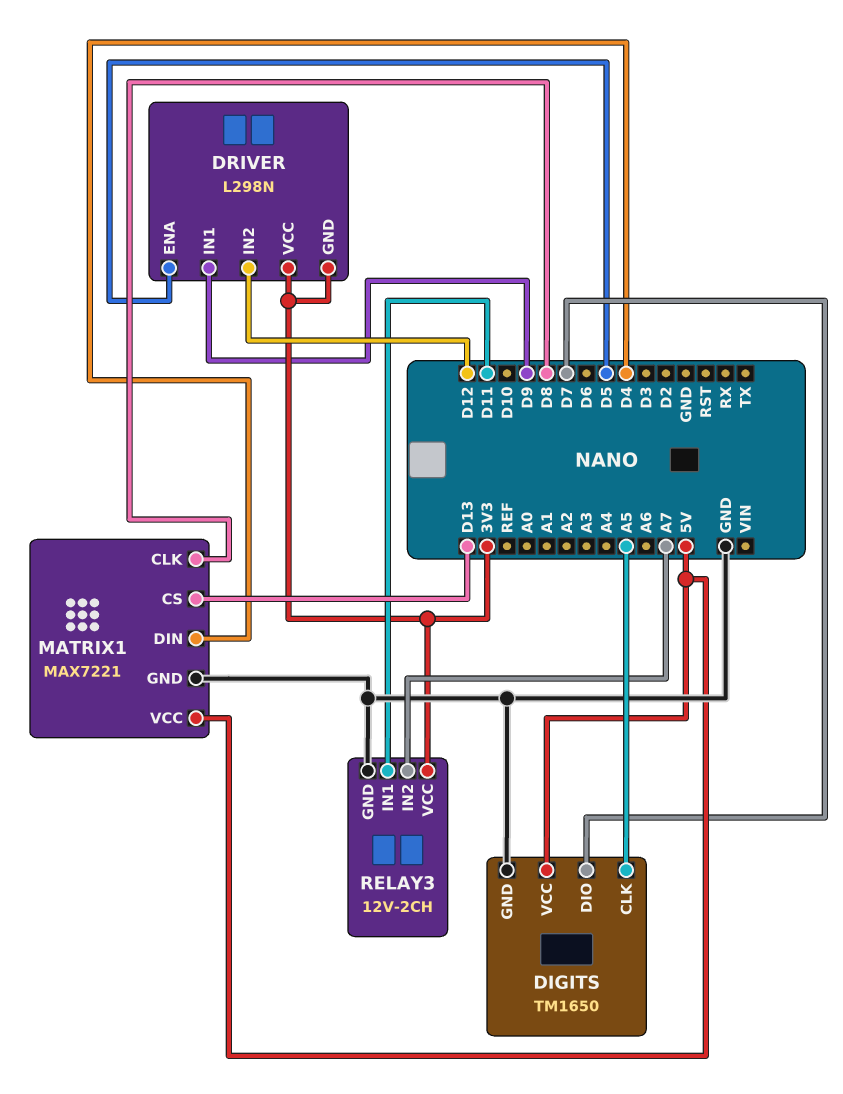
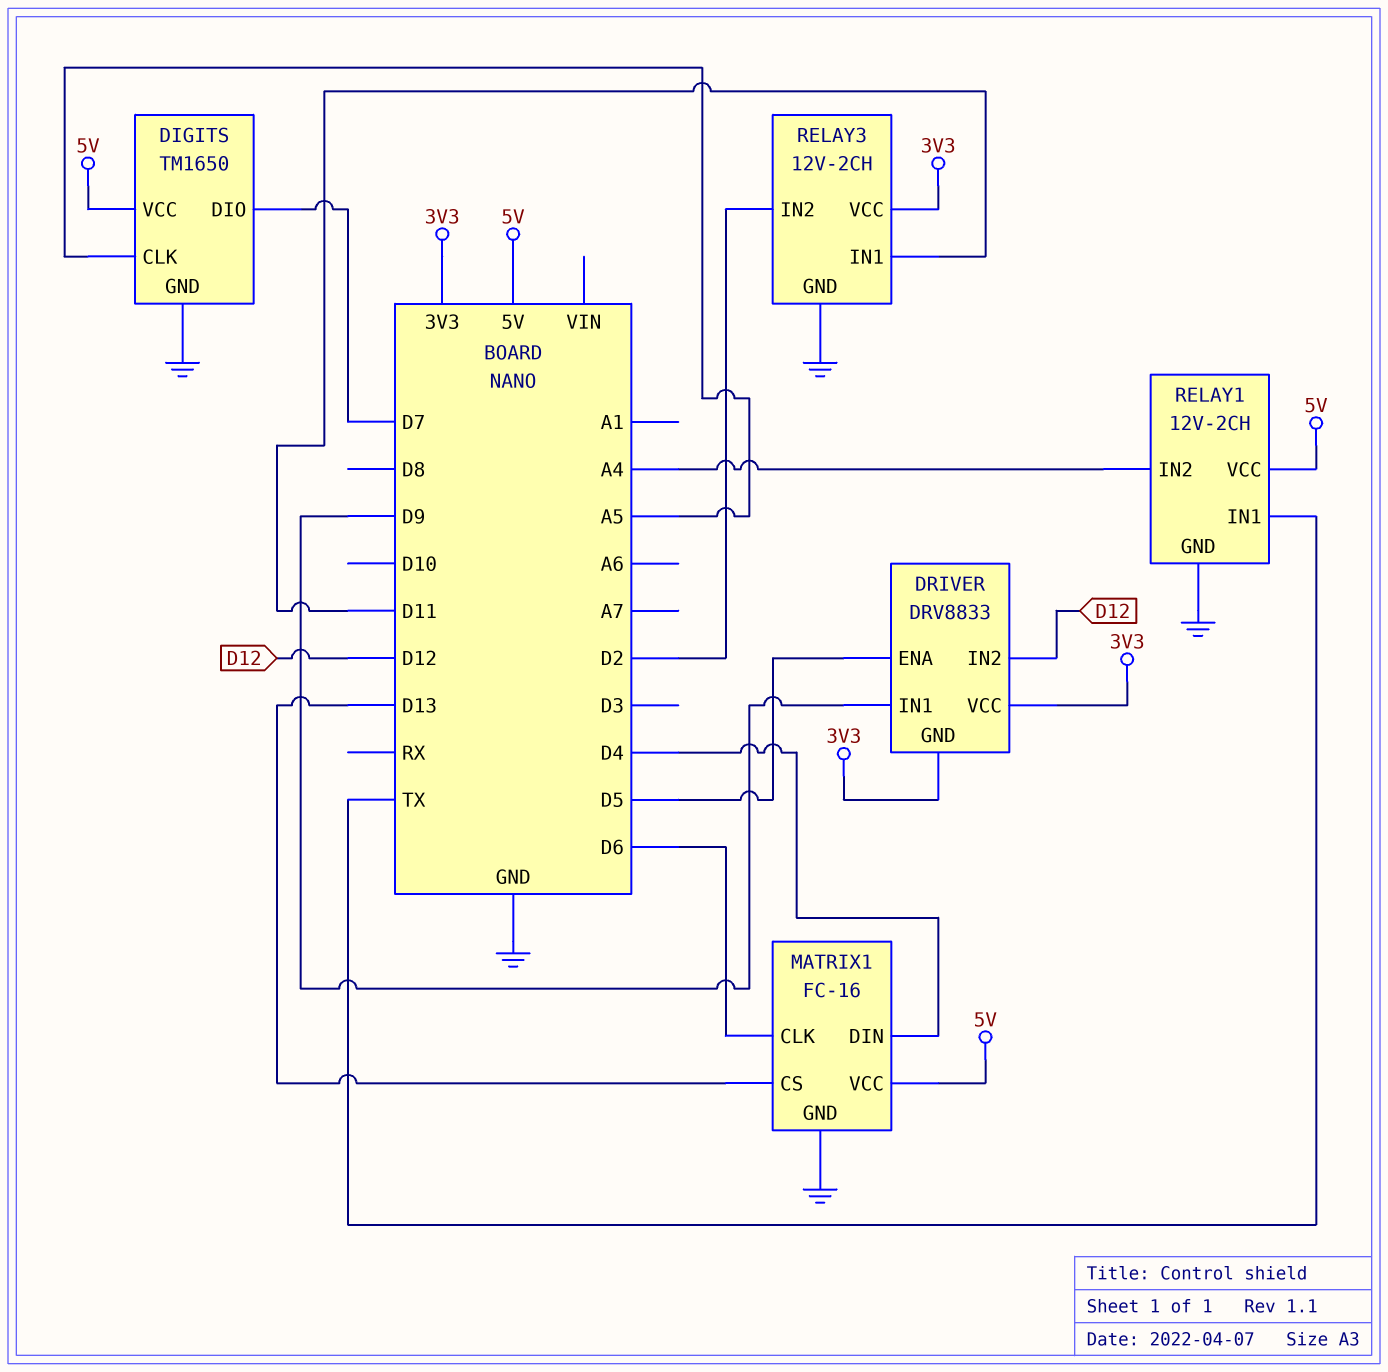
DRIVER: L298N -> DRV8833
MATRIX1: MAX7221 -> FC-16
MATRIX1 pin CLK: D8 -> D6
RELAY1: none -> 12V-2CH
RELAY1 pin GND: none -> GND
RELAY1 pin IN1: none -> TX
RELAY1 pin IN2: none -> A4
RELAY1 pin VCC: none -> 5V
RELAY3 pin IN2: A7 -> D2

